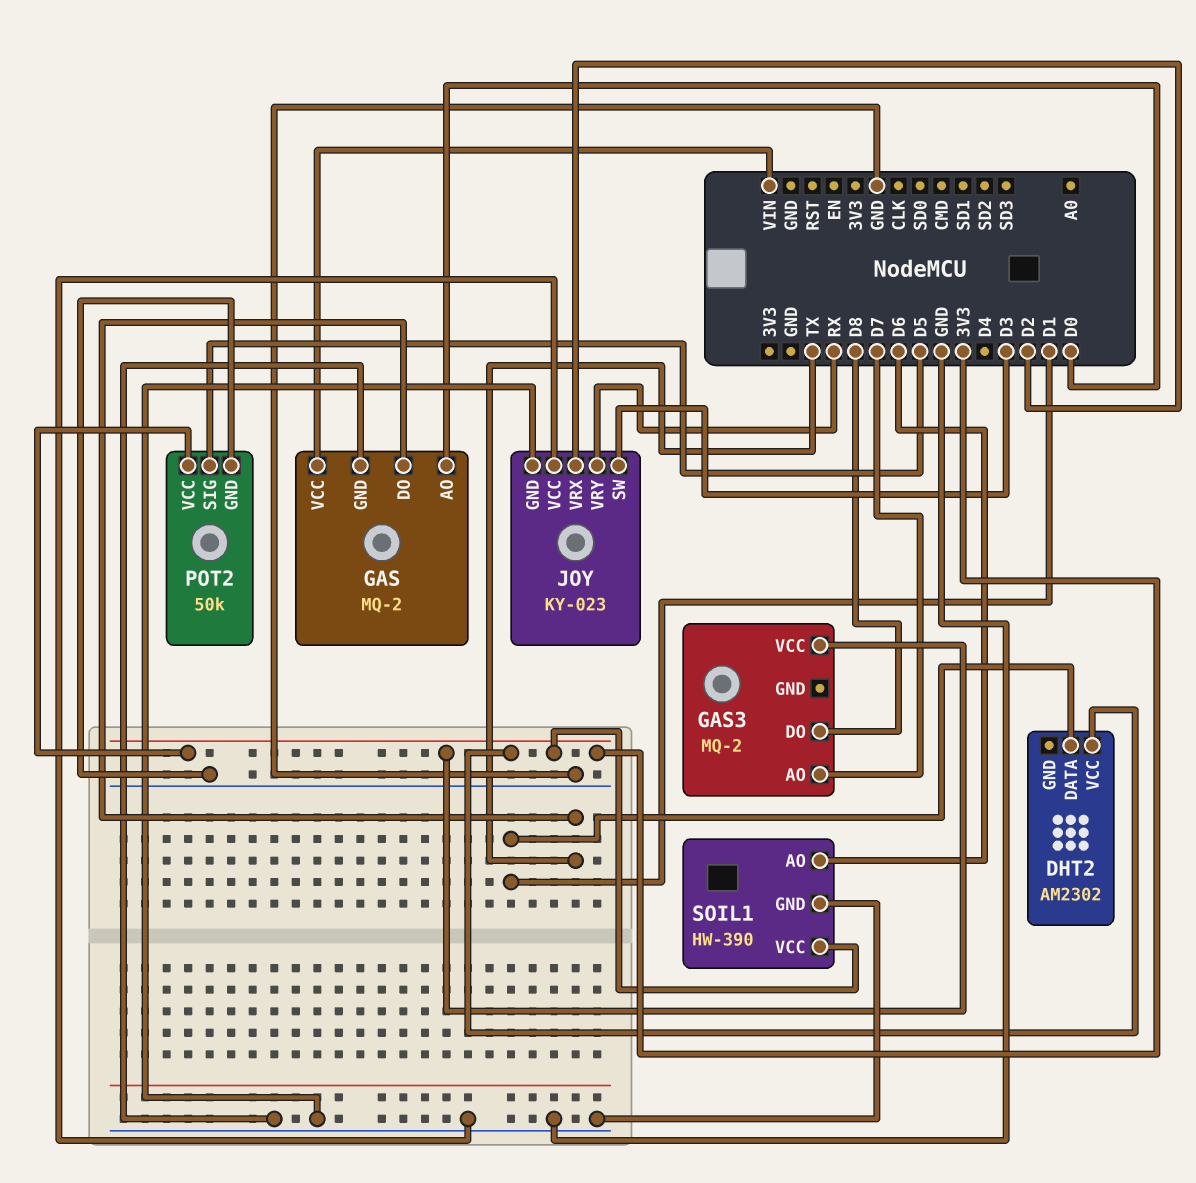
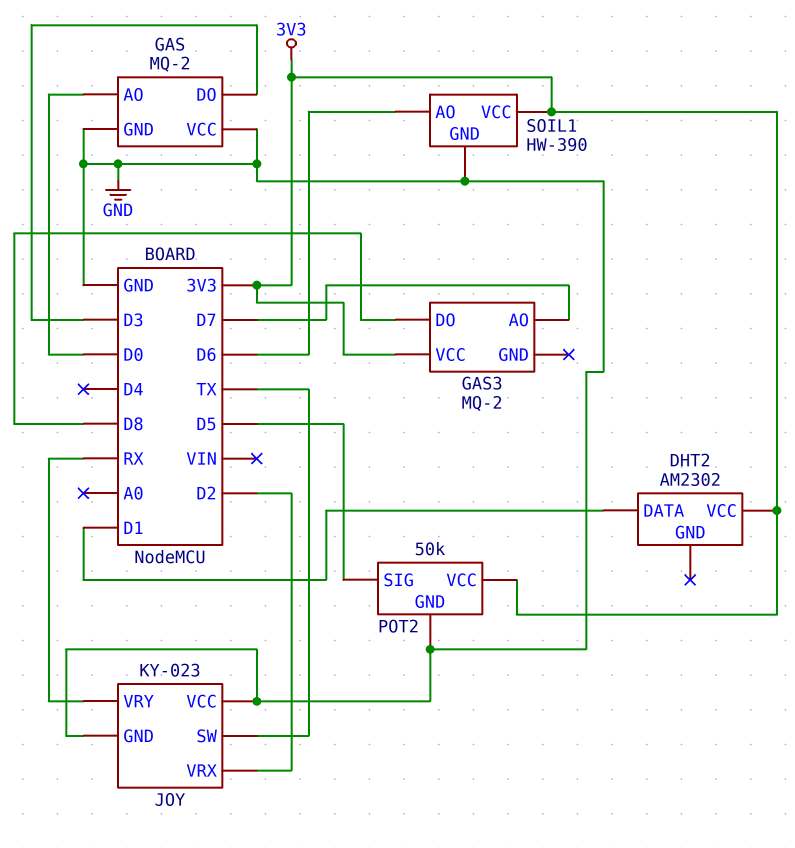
GAS pin DO: TX -> D3
GAS pin VCC: VIN -> GND
JOY pin SW: D3 -> TX

